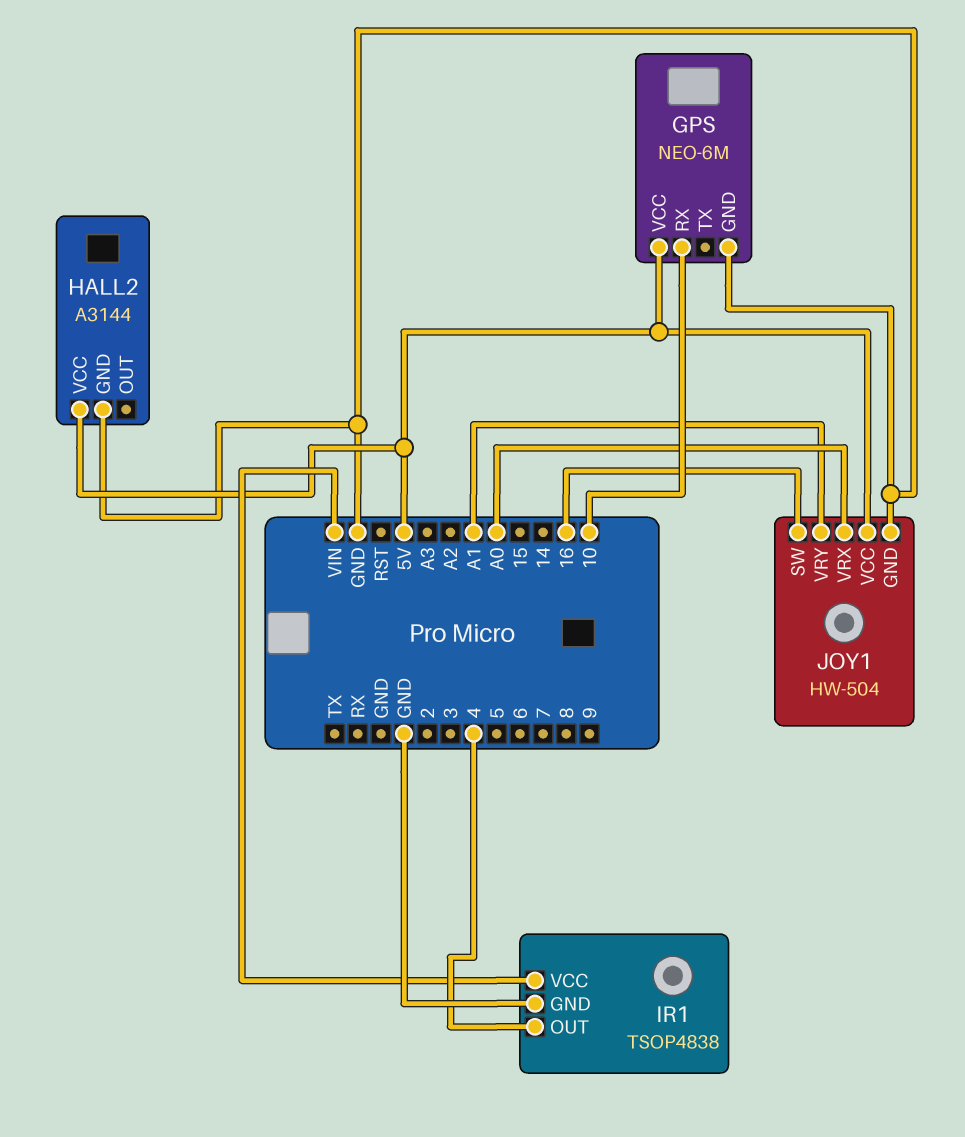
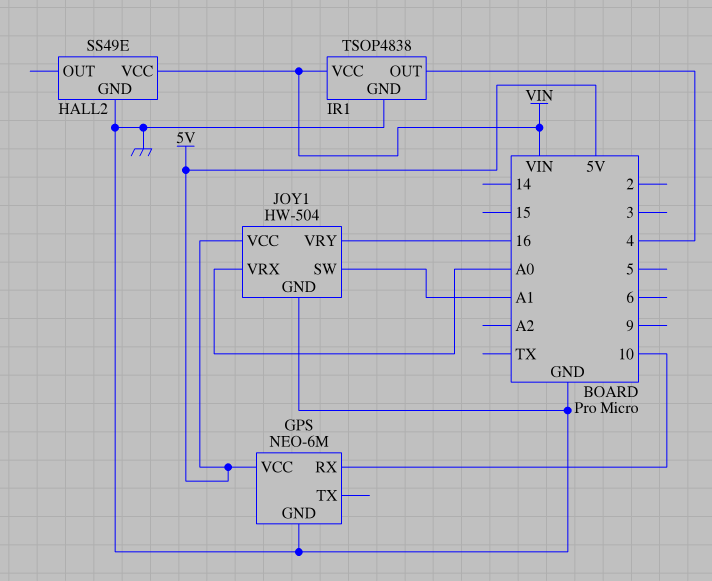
HALL2: A3144 -> SS49E
HALL2 pin VCC: 5V -> VIN
JOY1 pin SW: 16 -> A1
JOY1 pin VRY: A1 -> 16

